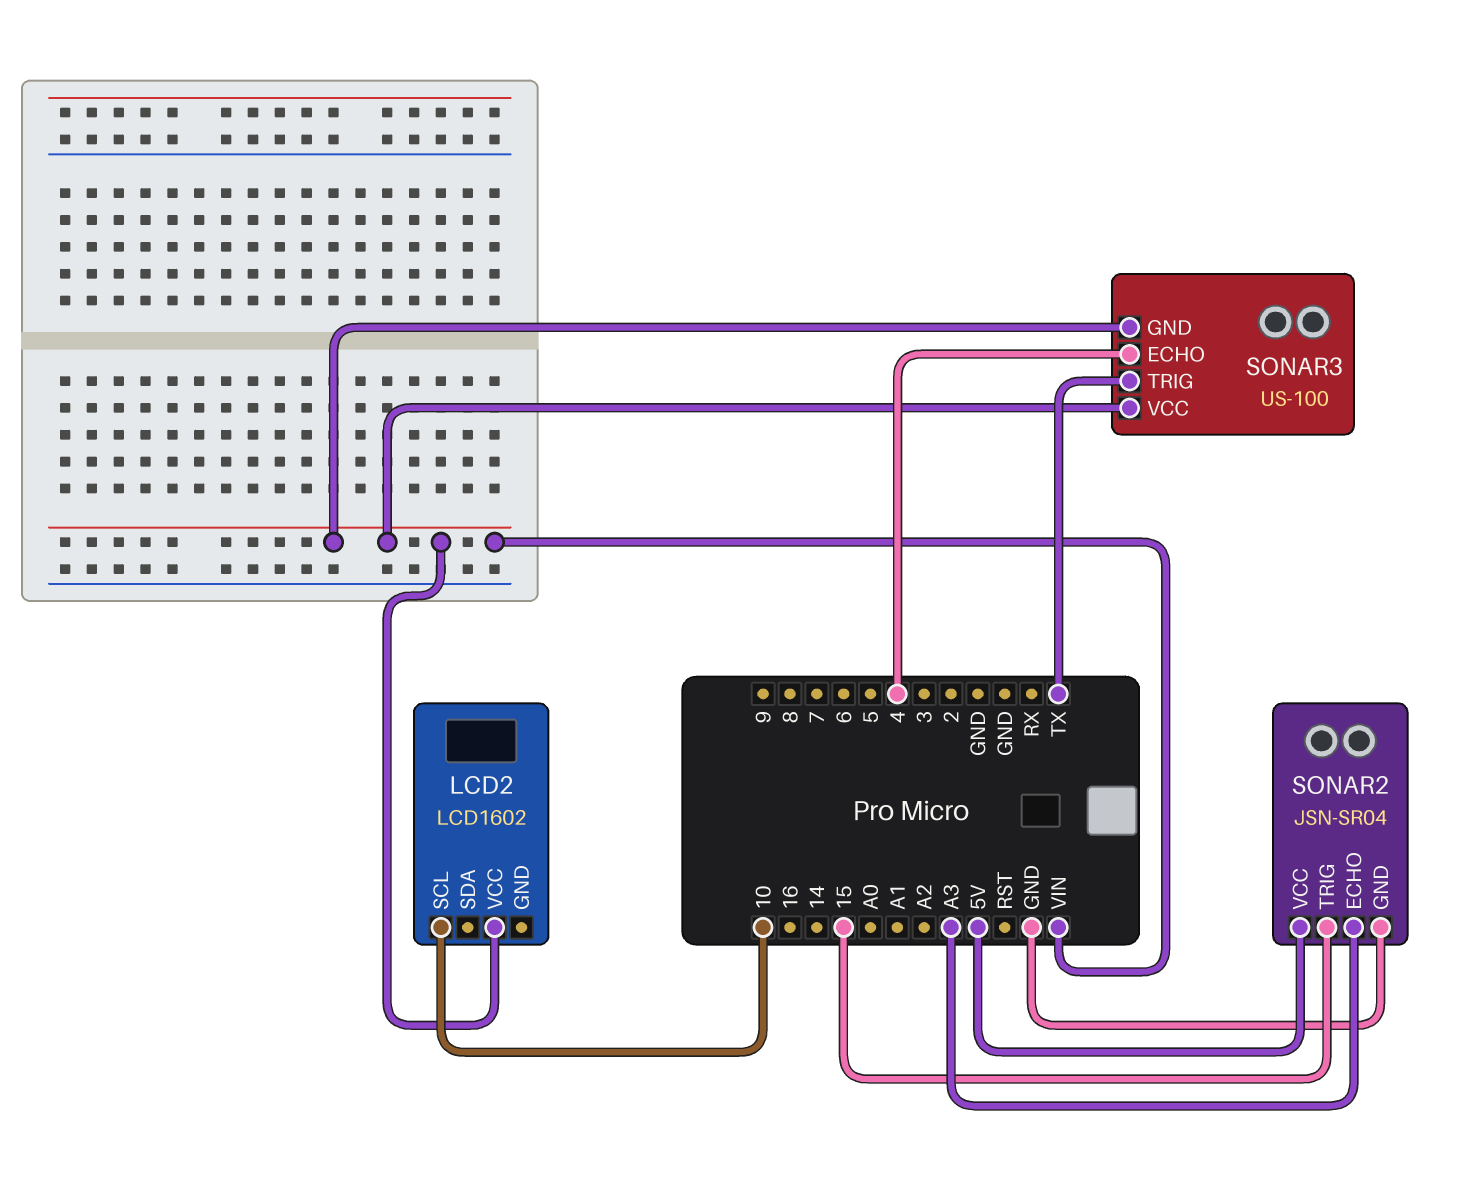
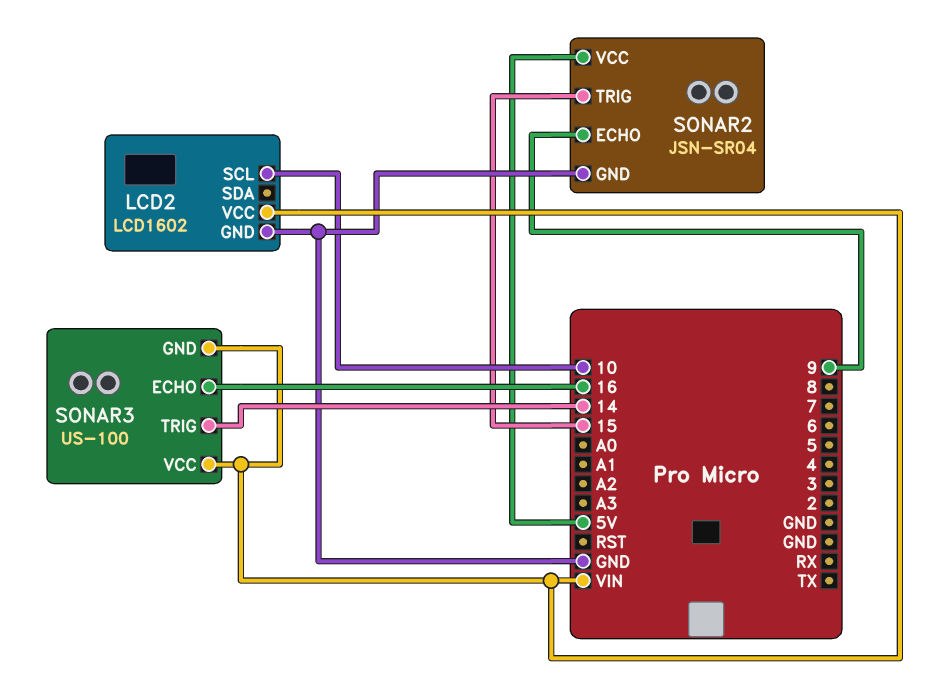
LCD2 pin GND: none -> GND
SONAR2 pin ECHO: A3 -> 9
SONAR3 pin ECHO: 4 -> 16
SONAR3 pin TRIG: TX -> 14

